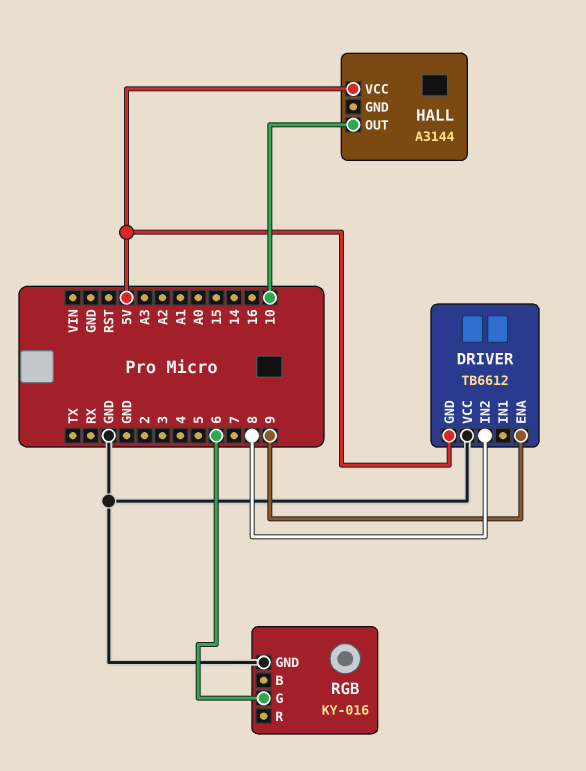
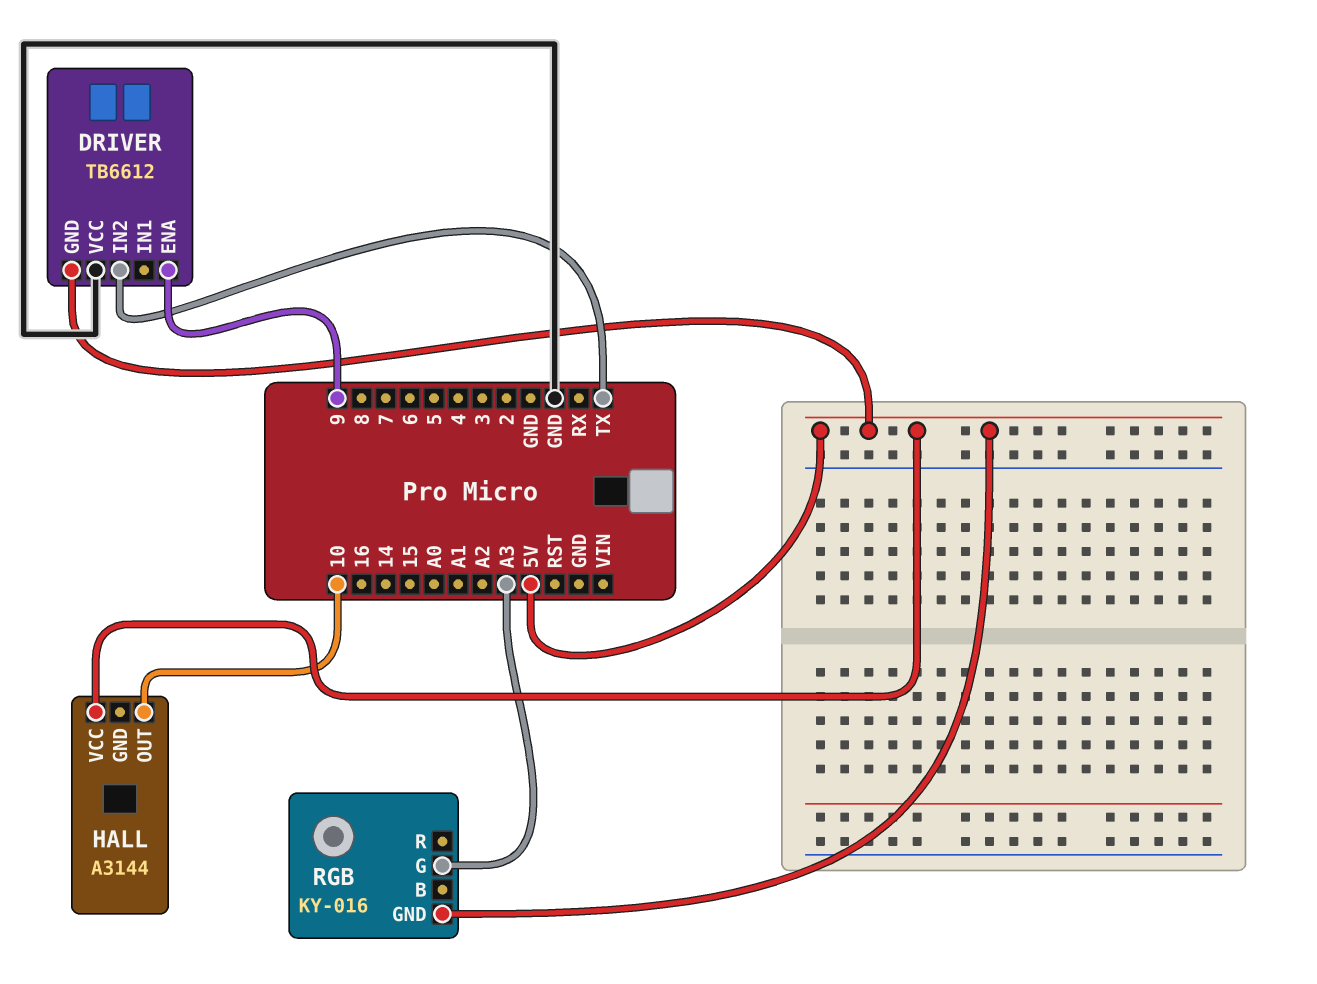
DRIVER pin IN2: 8 -> TX
RGB pin G: 6 -> A3
RGB pin GND: GND -> 5V

